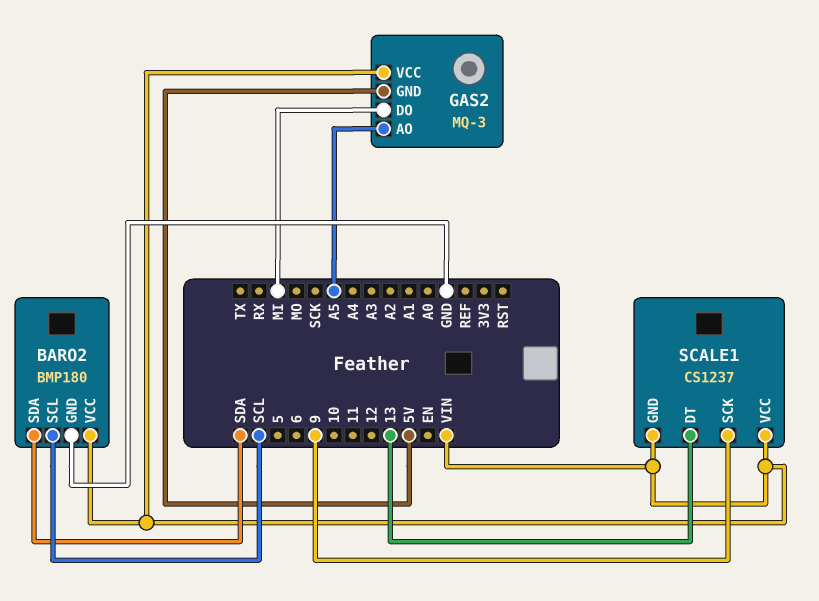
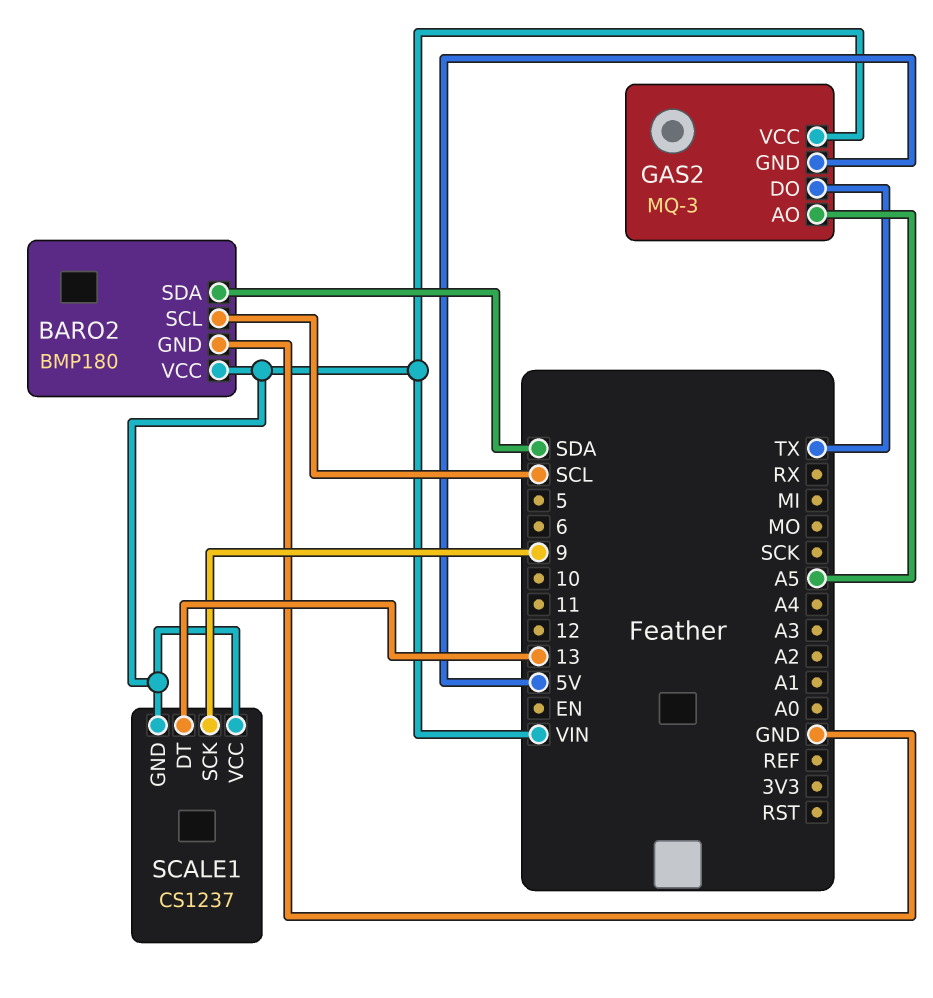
GAS2 pin DO: MI -> TX

